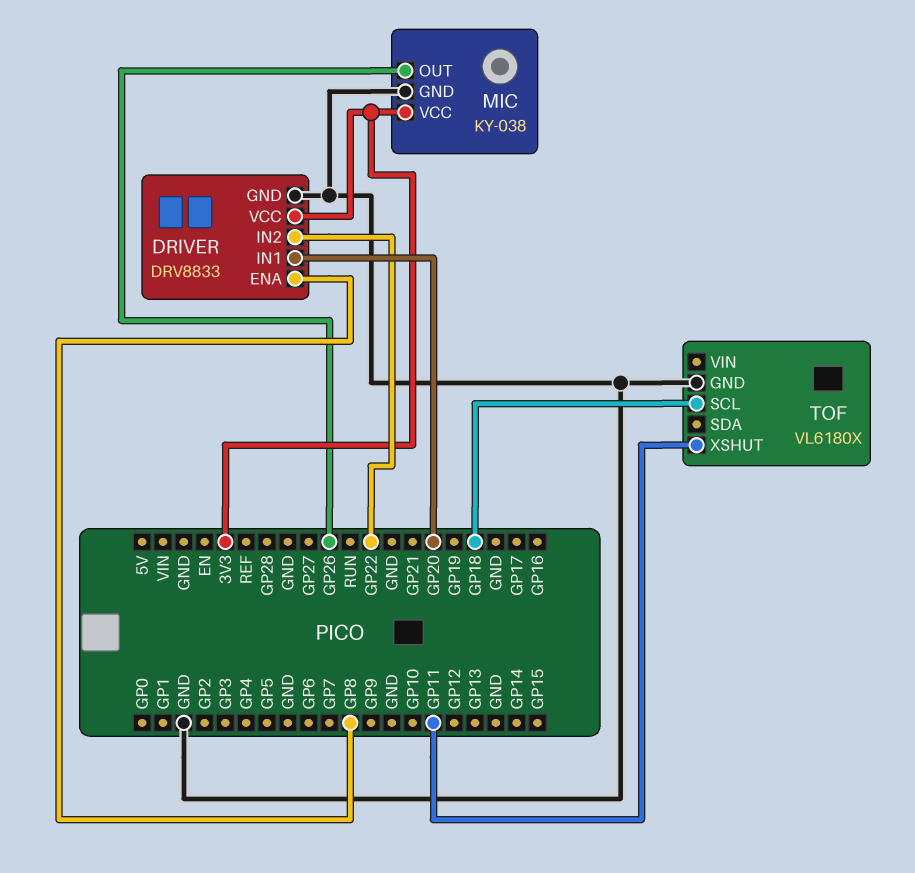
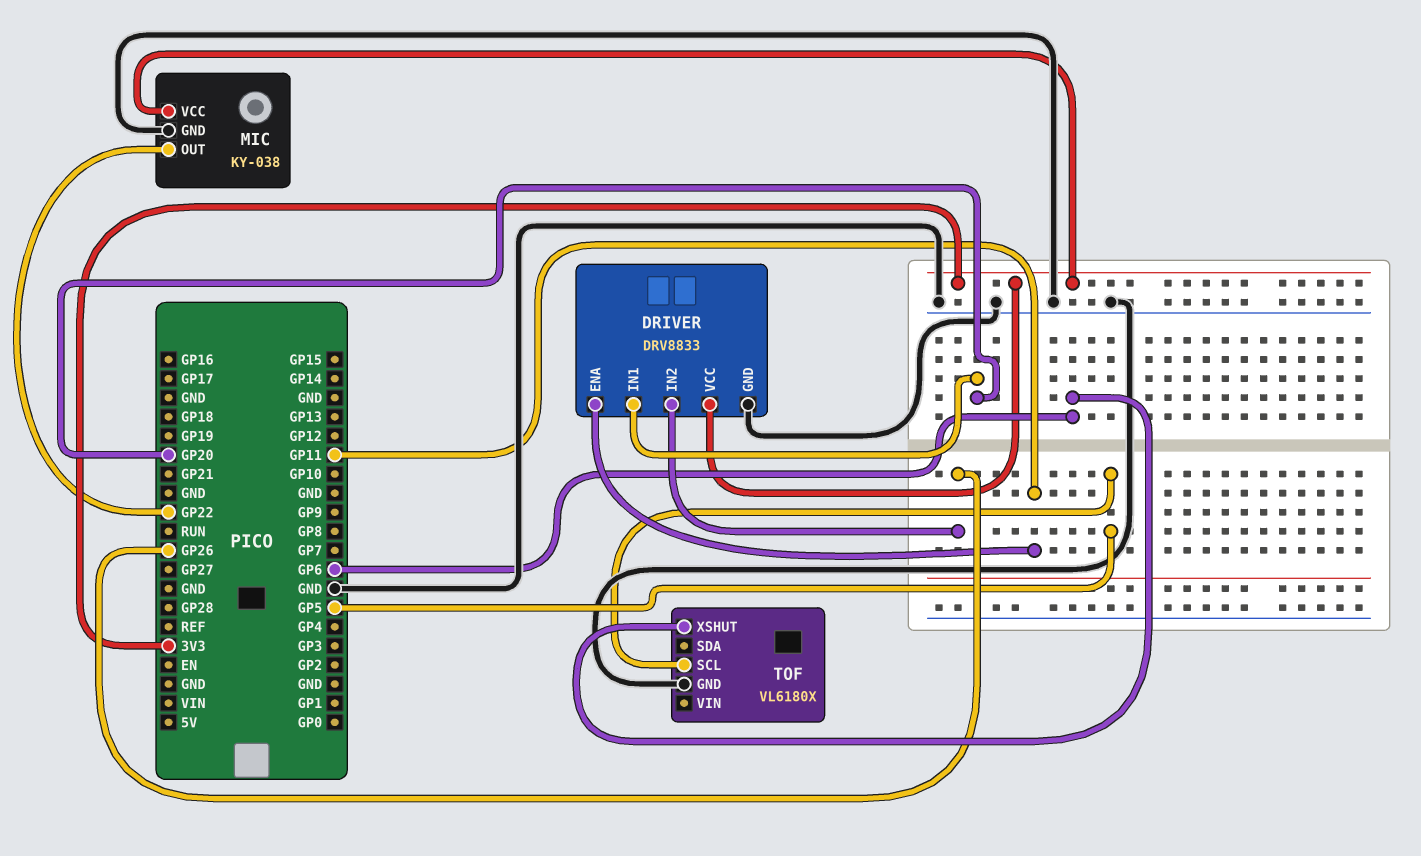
DRIVER pin ENA: GP8 -> GP11
DRIVER pin IN2: GP22 -> GP26
MIC pin OUT: GP26 -> GP22
TOF pin SCL: GP18 -> GP5
TOF pin XSHUT: GP11 -> GP6

